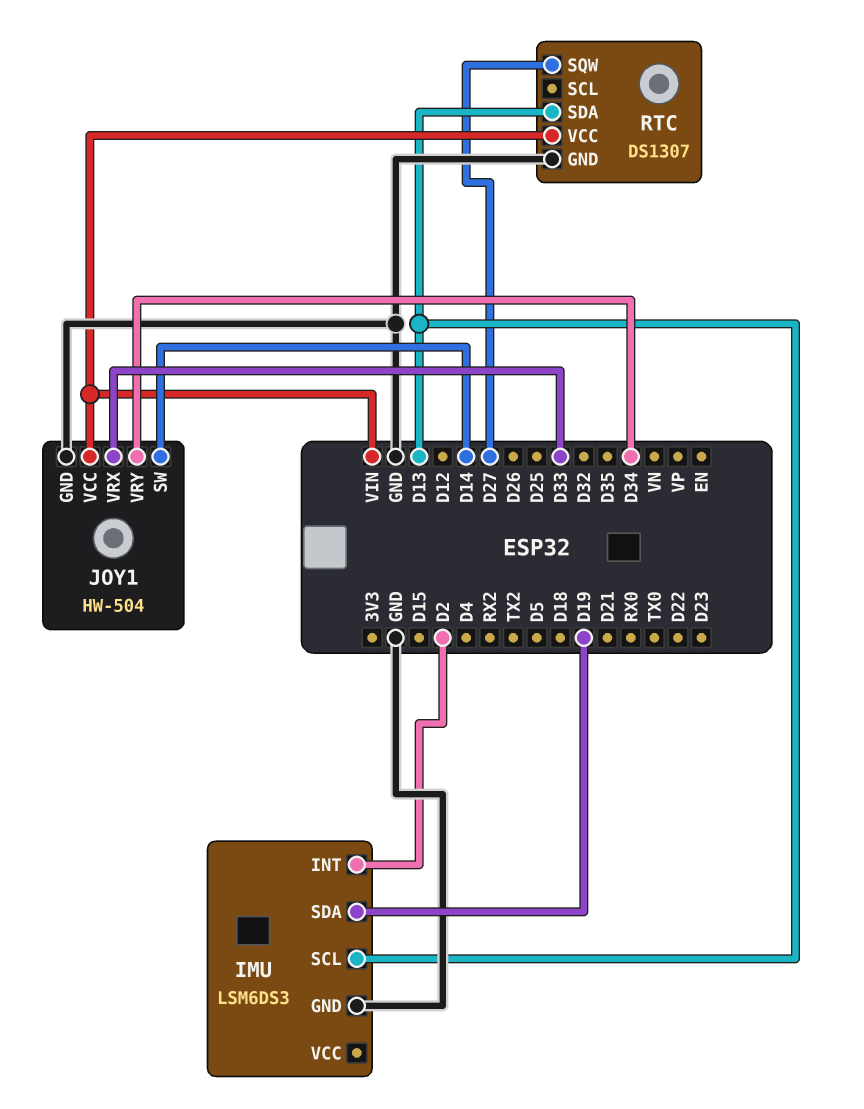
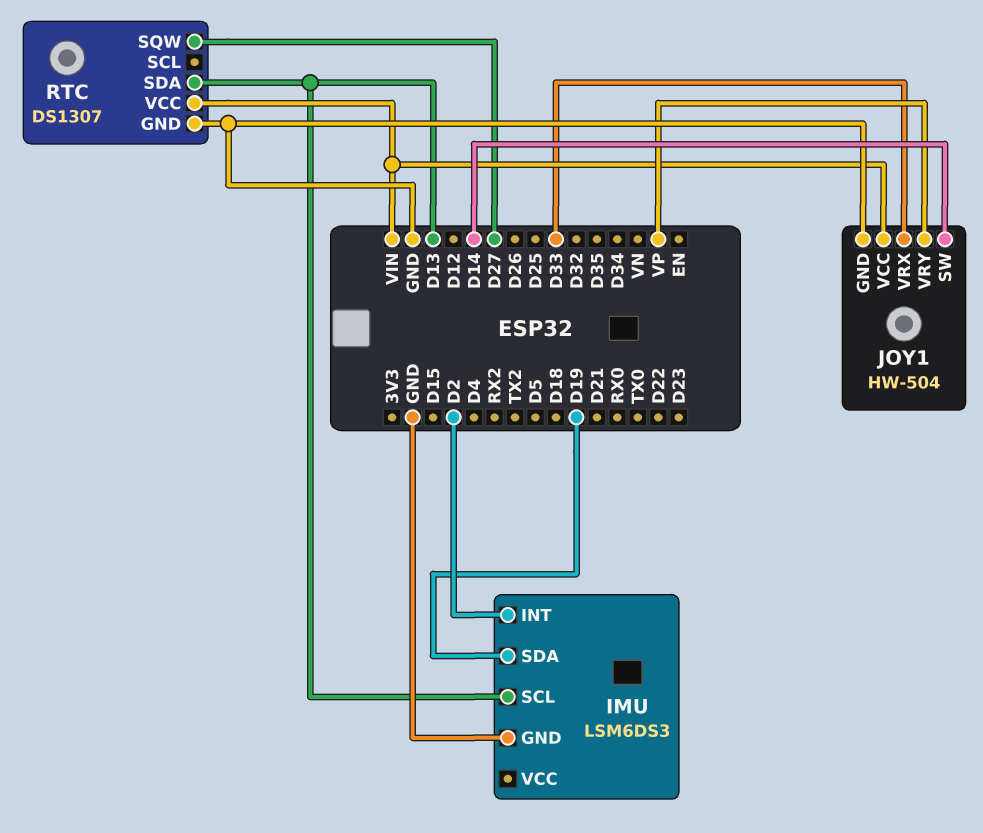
JOY1 pin VRY: D34 -> VP

